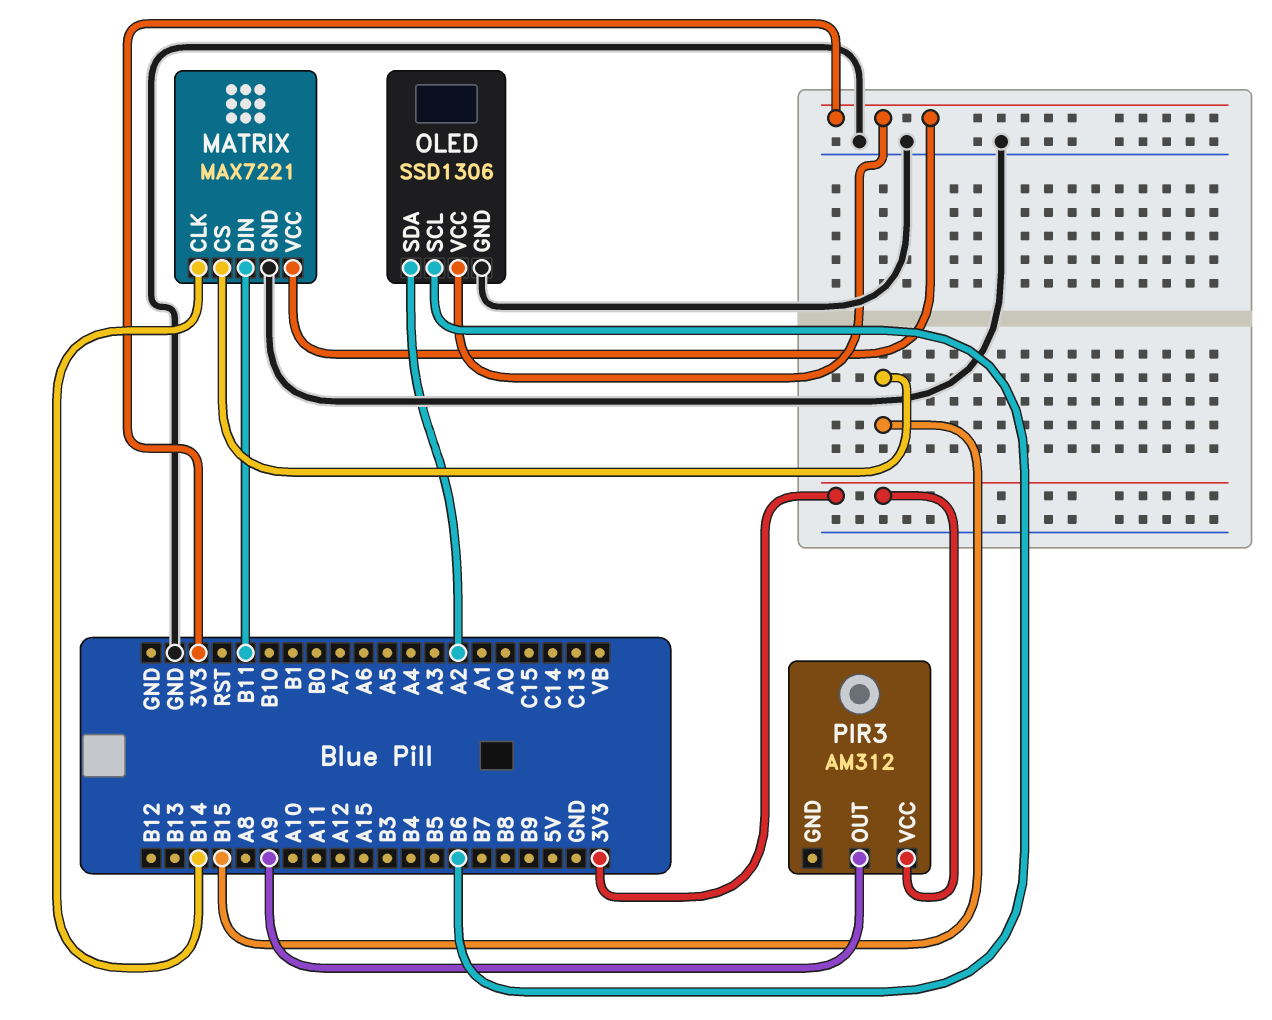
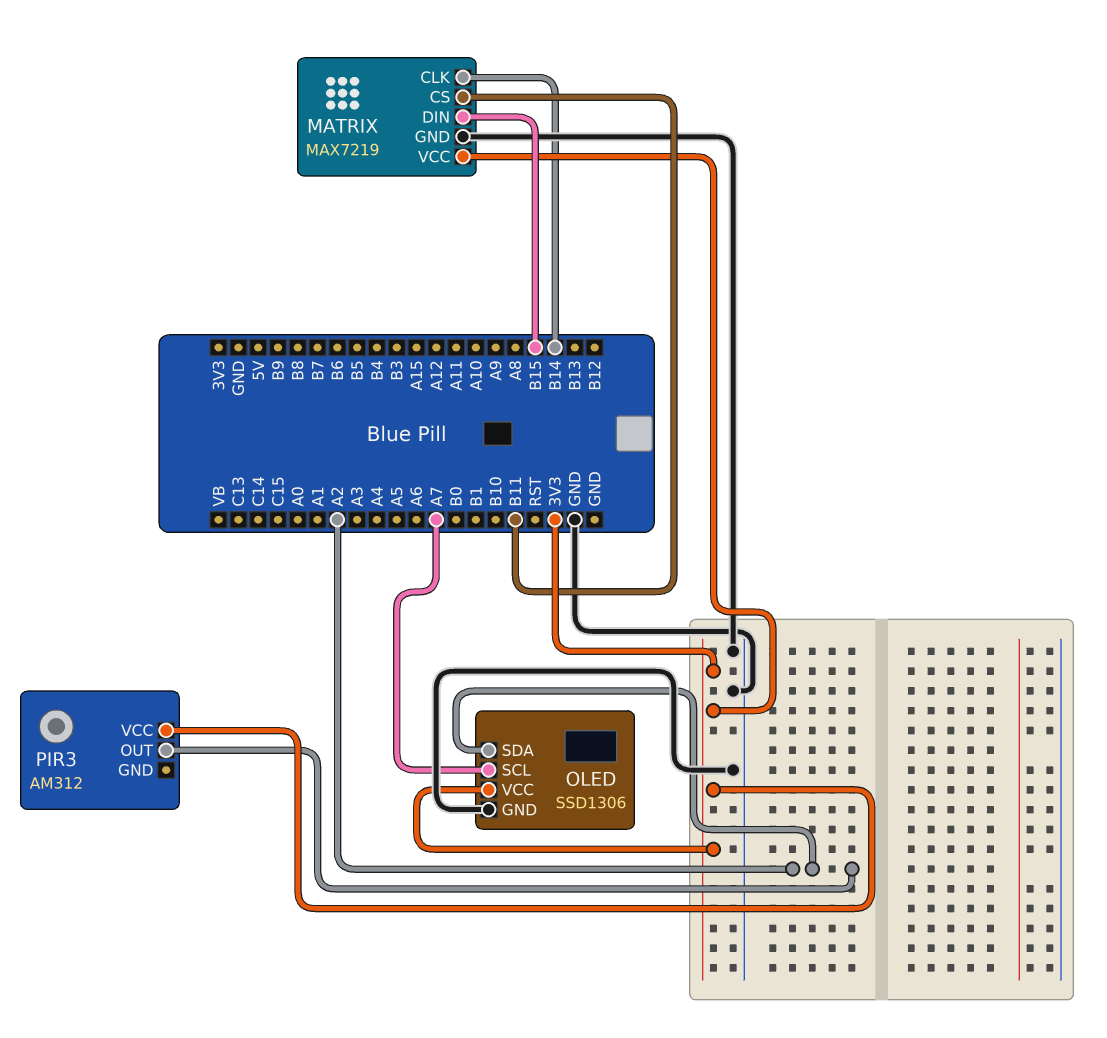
MATRIX: MAX7221 -> MAX7219
MATRIX pin CS: B15 -> B11
MATRIX pin DIN: B11 -> B15
OLED pin SCL: B6 -> A7
PIR3 pin OUT: A9 -> A2

